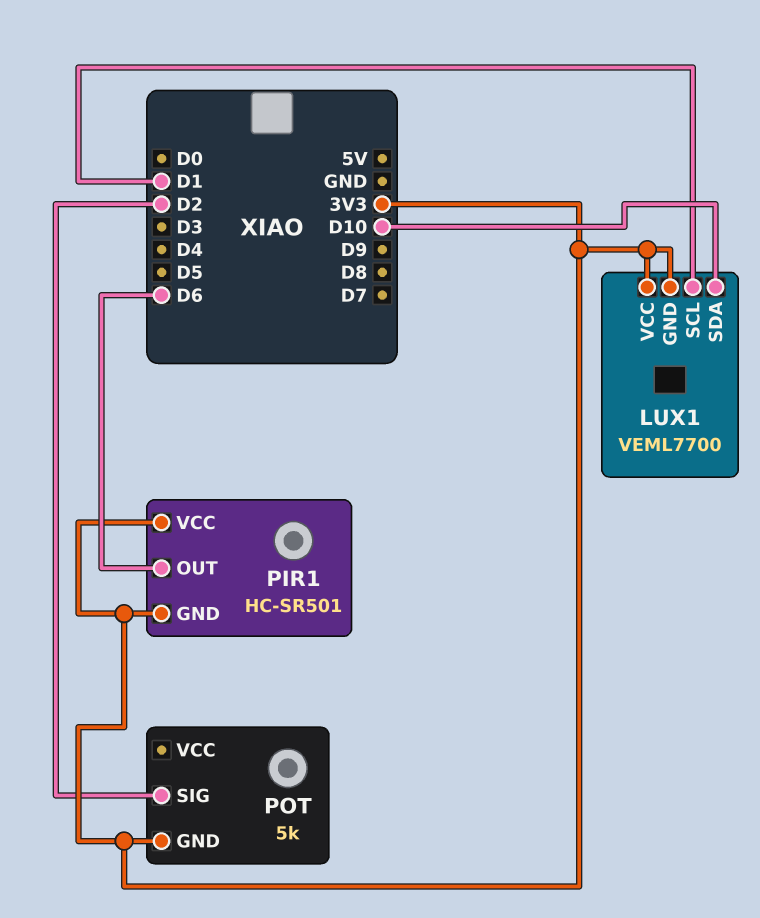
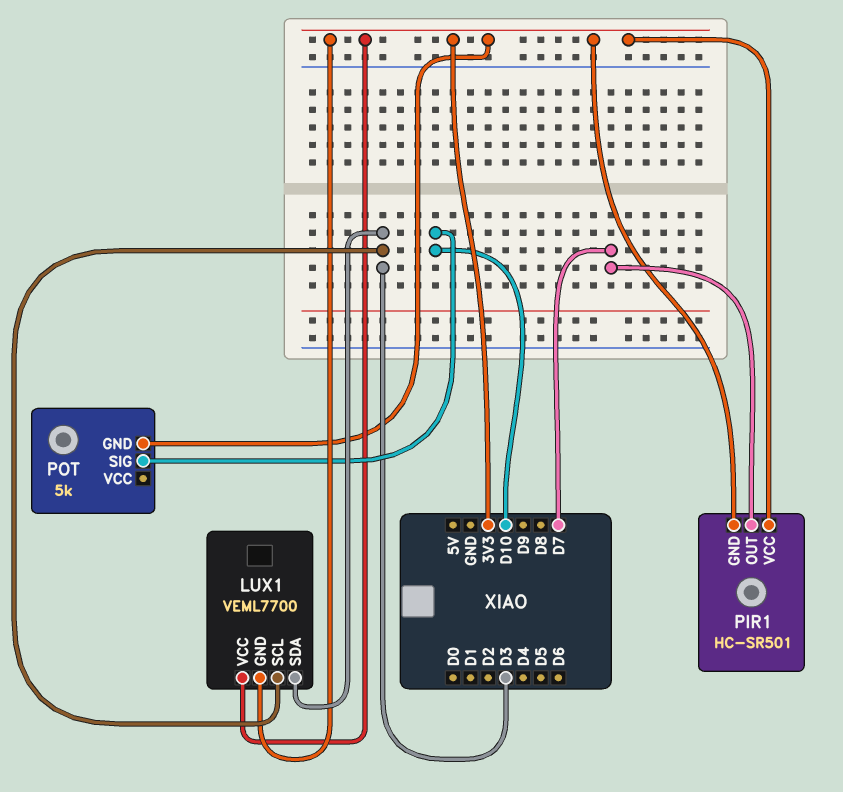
LUX1 pin SCL: D1 -> D3
LUX1 pin SDA: D10 -> D3
PIR1 pin OUT: D6 -> D7
POT pin SIG: D2 -> D10

